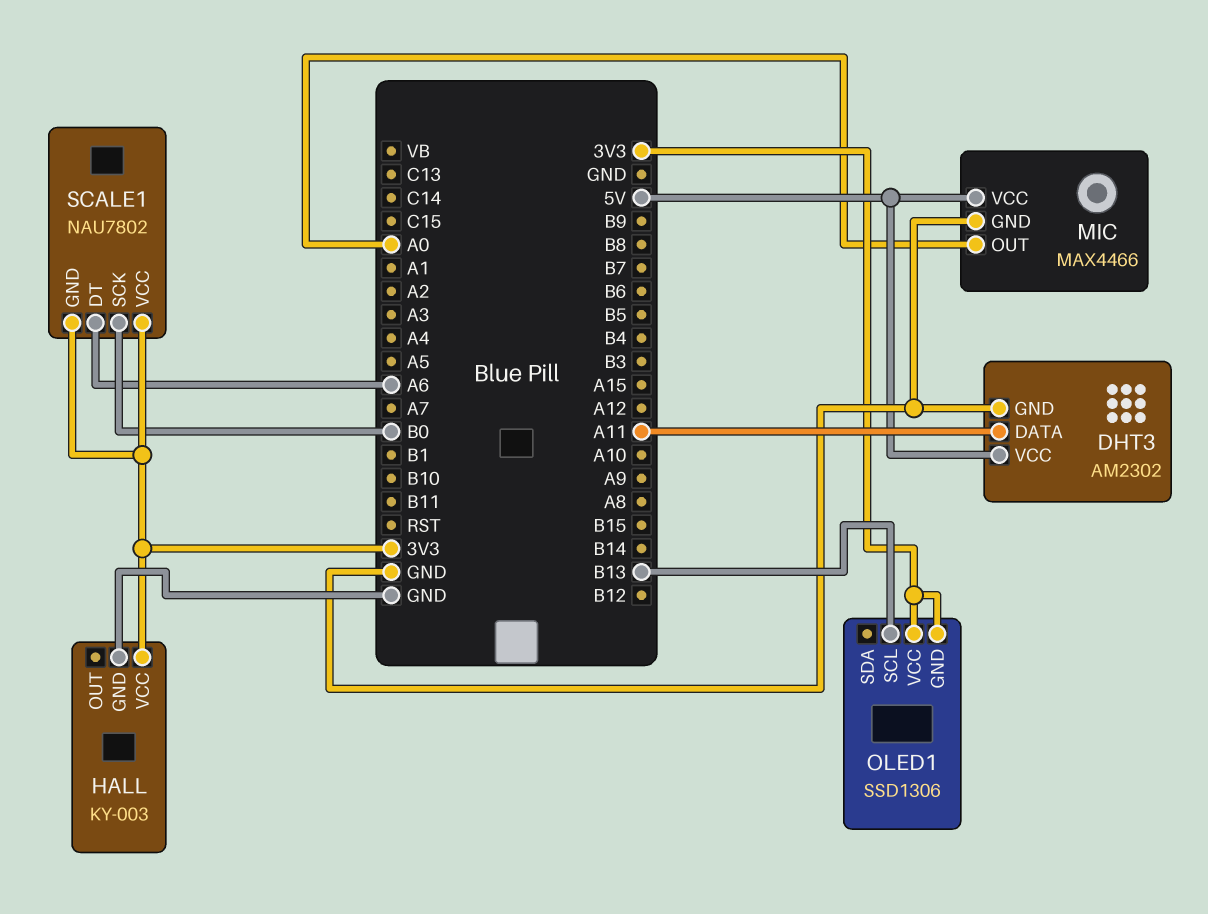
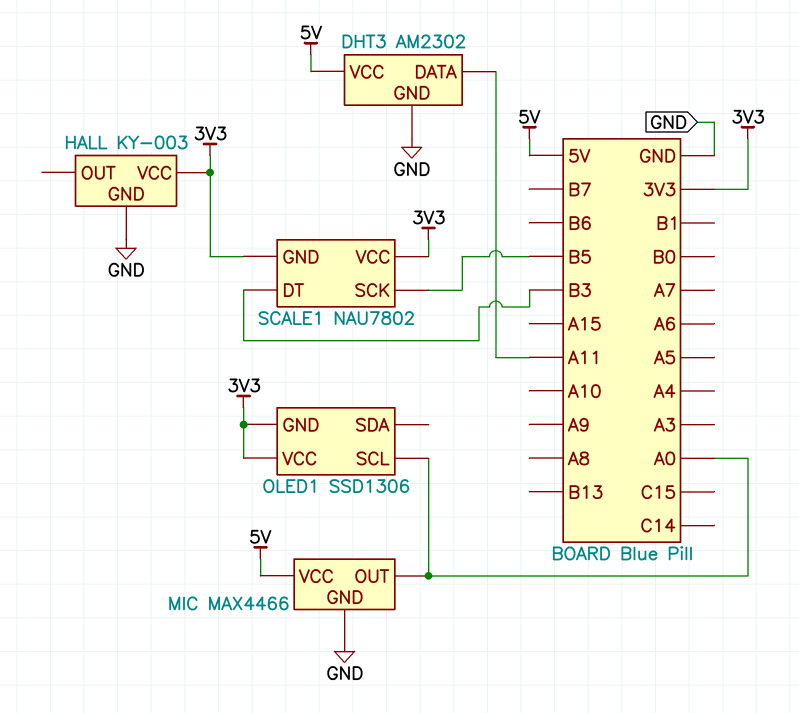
OLED1 pin SCL: B13 -> A0
SCALE1 pin DT: A6 -> B3
SCALE1 pin SCK: B0 -> B5

